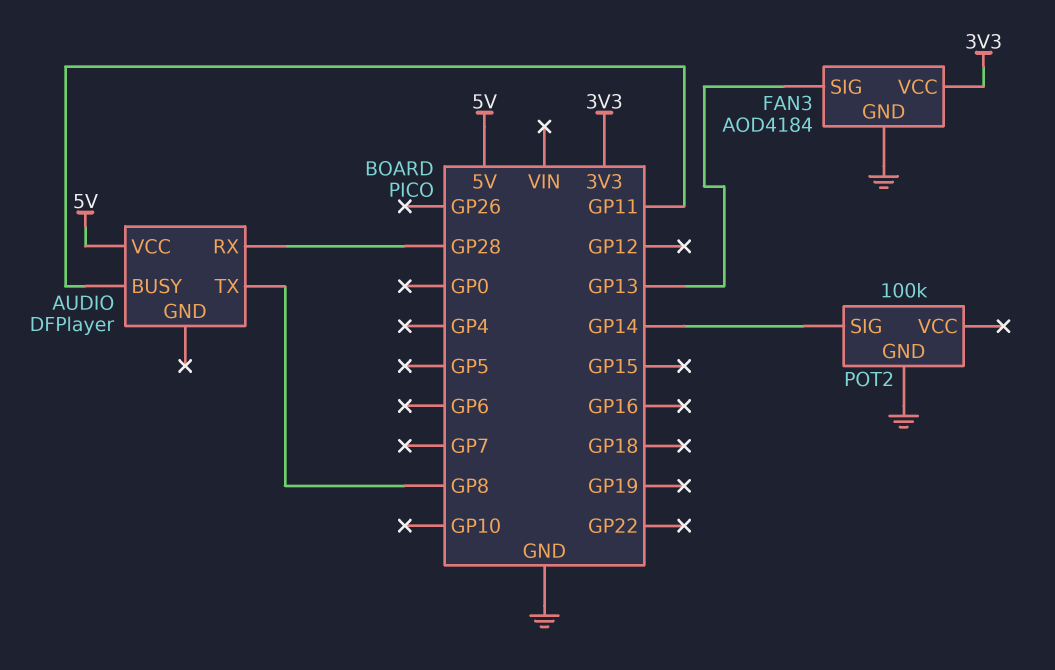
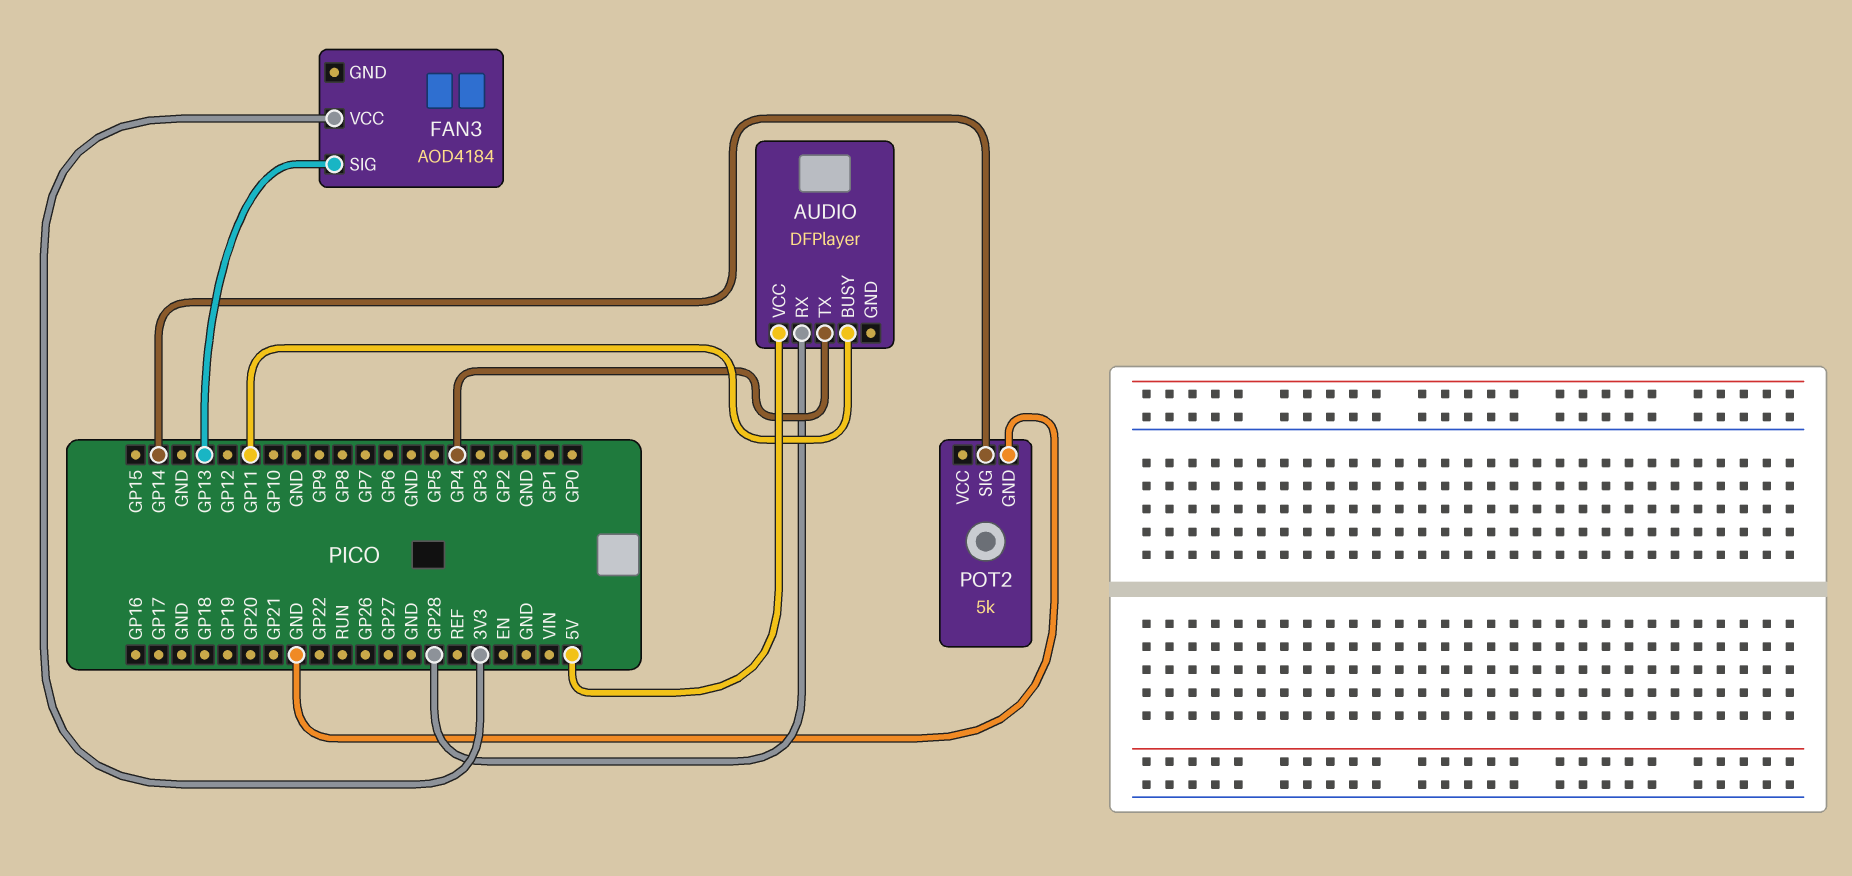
AUDIO pin TX: GP8 -> GP4
FAN3 pin GND: GND -> none
POT2: 100k -> 5k

